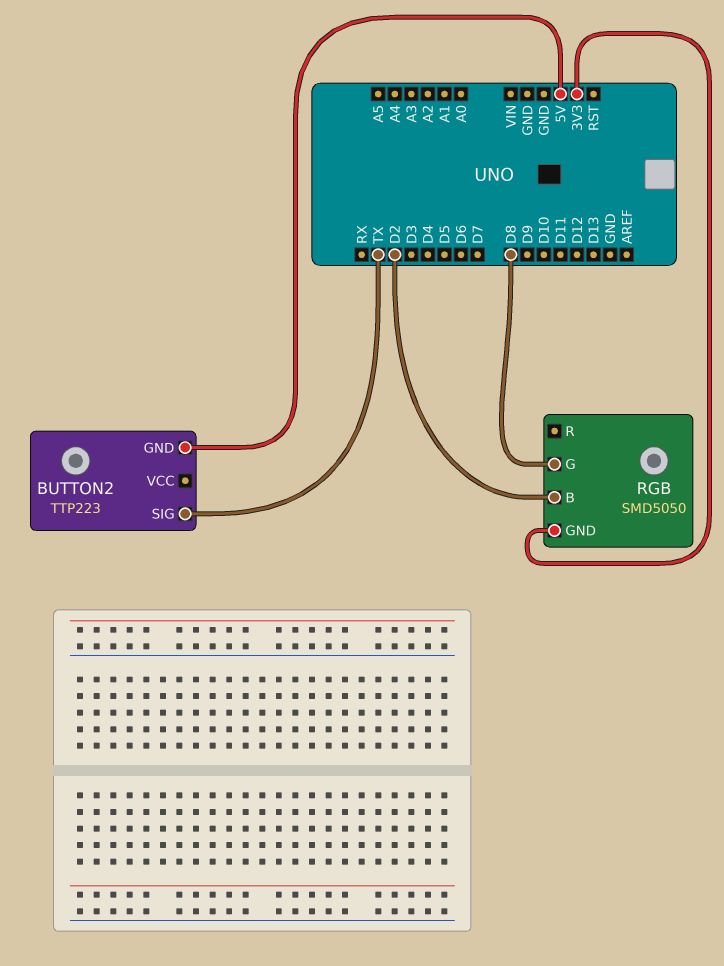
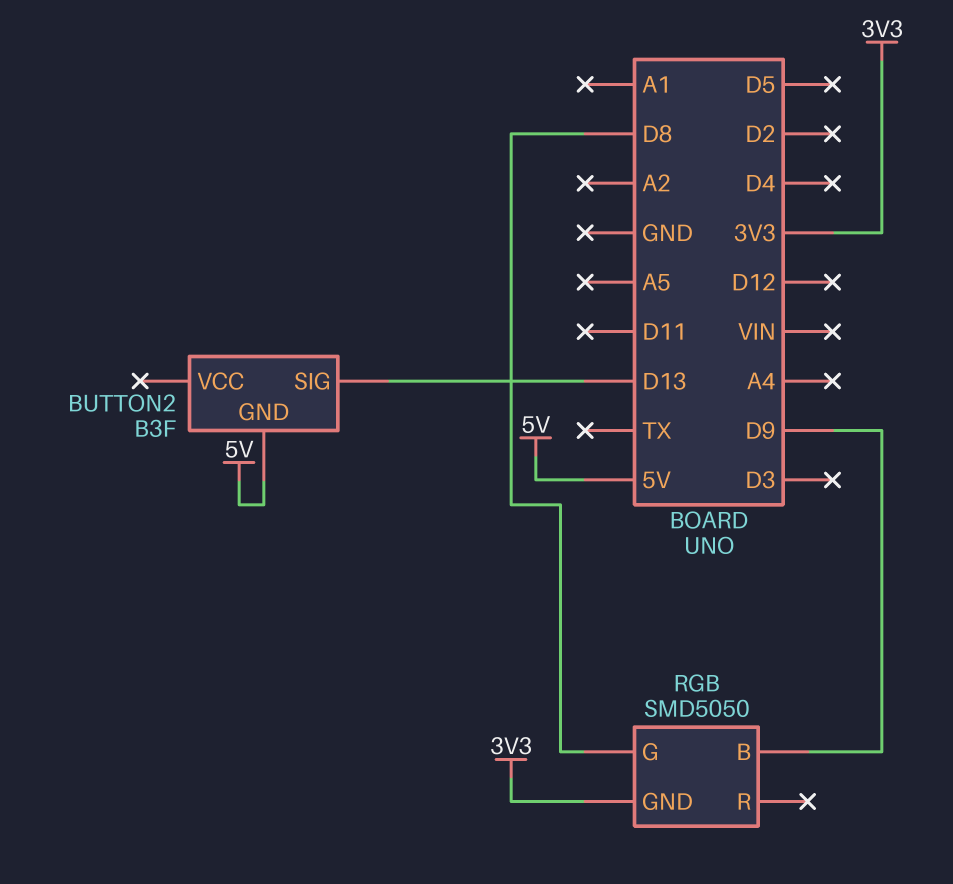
BUTTON2: TTP223 -> B3F
BUTTON2 pin SIG: TX -> D13
RGB pin B: D2 -> D9

